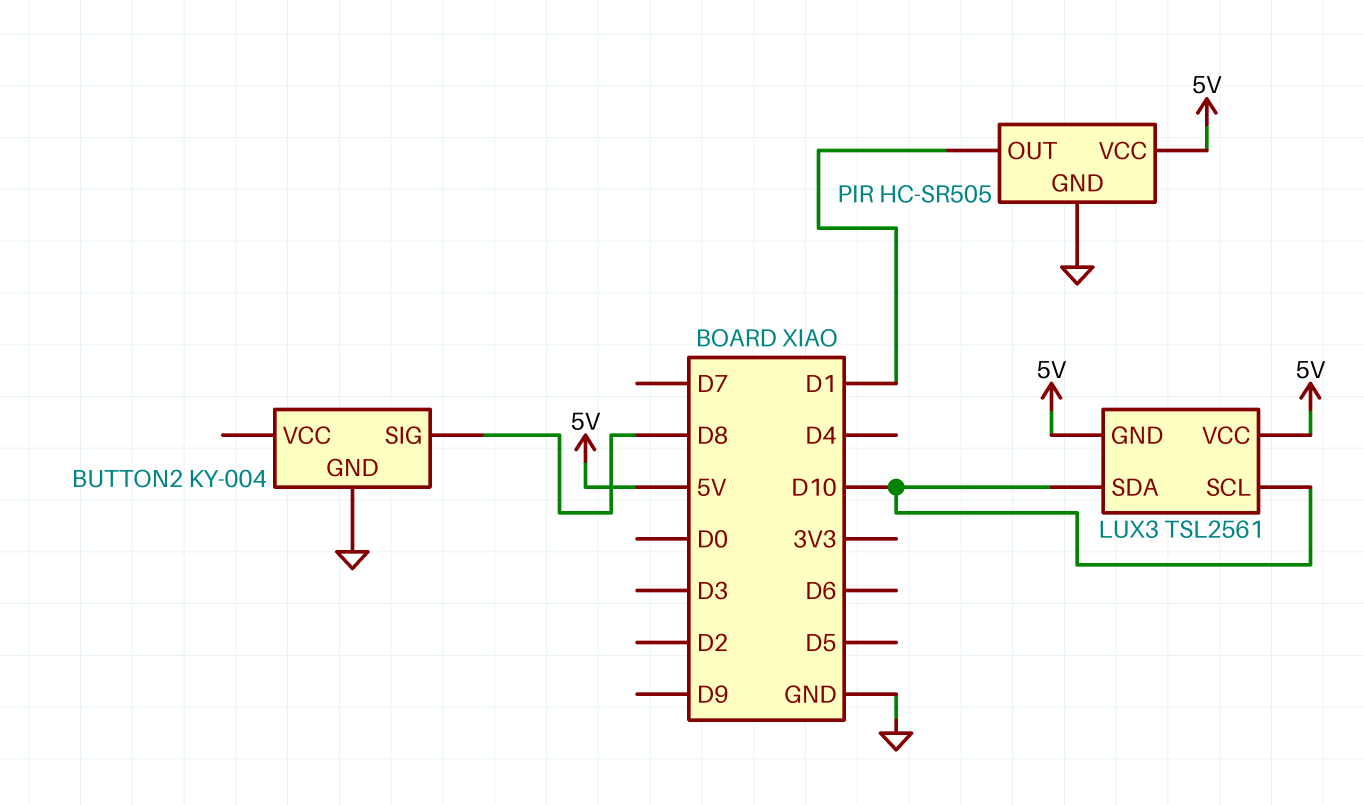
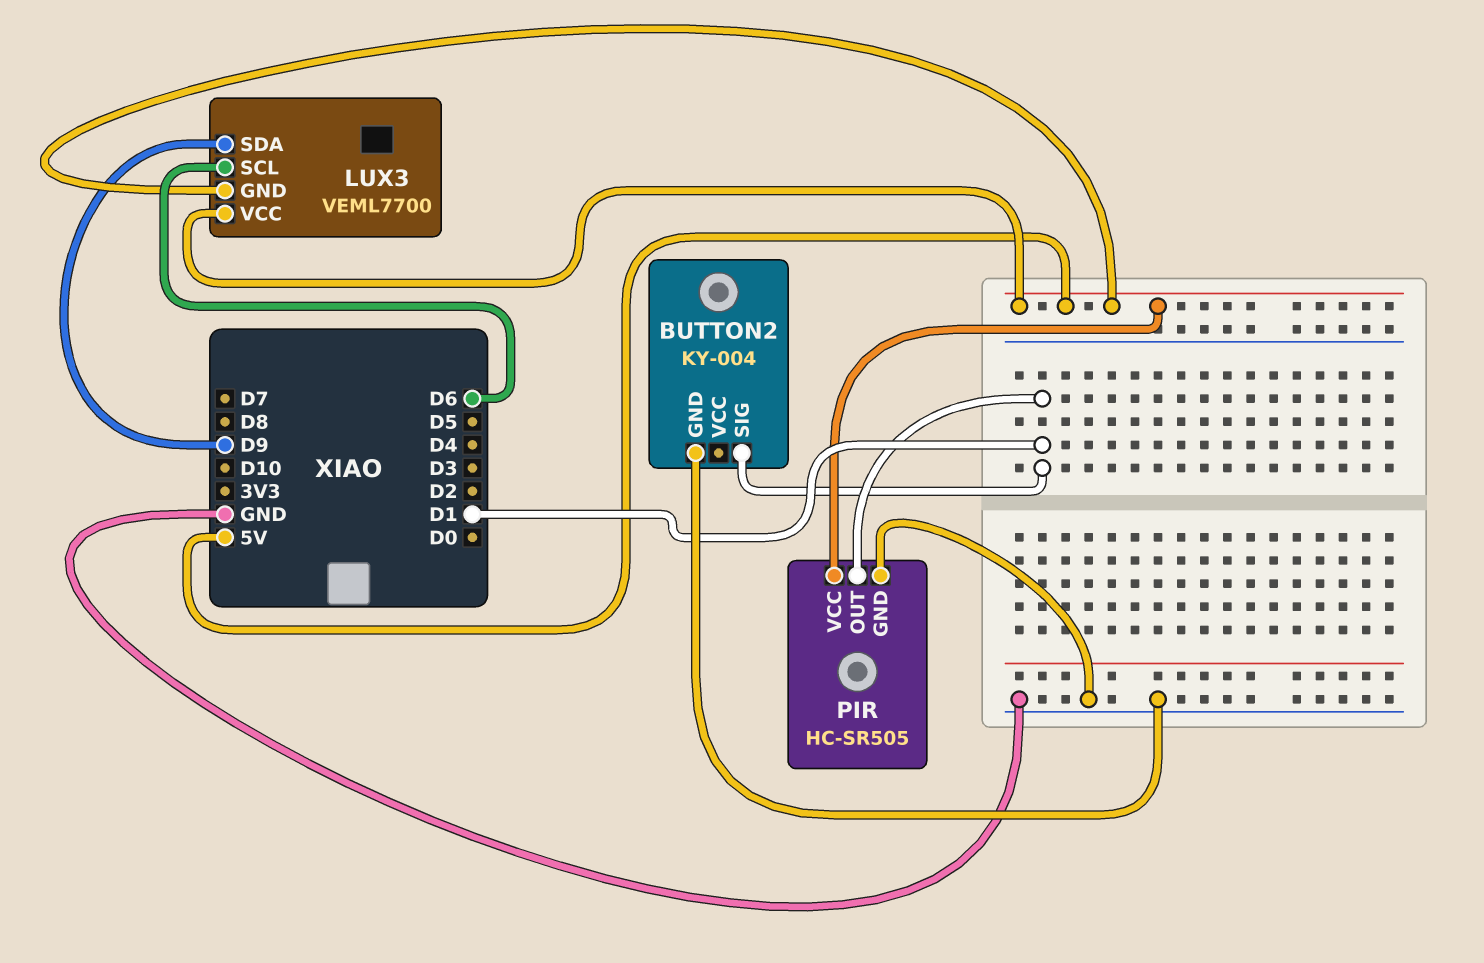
BUTTON2 pin SIG: D8 -> D1
LUX3: TSL2561 -> VEML7700
LUX3 pin SCL: D10 -> D6
LUX3 pin SDA: D10 -> D9

